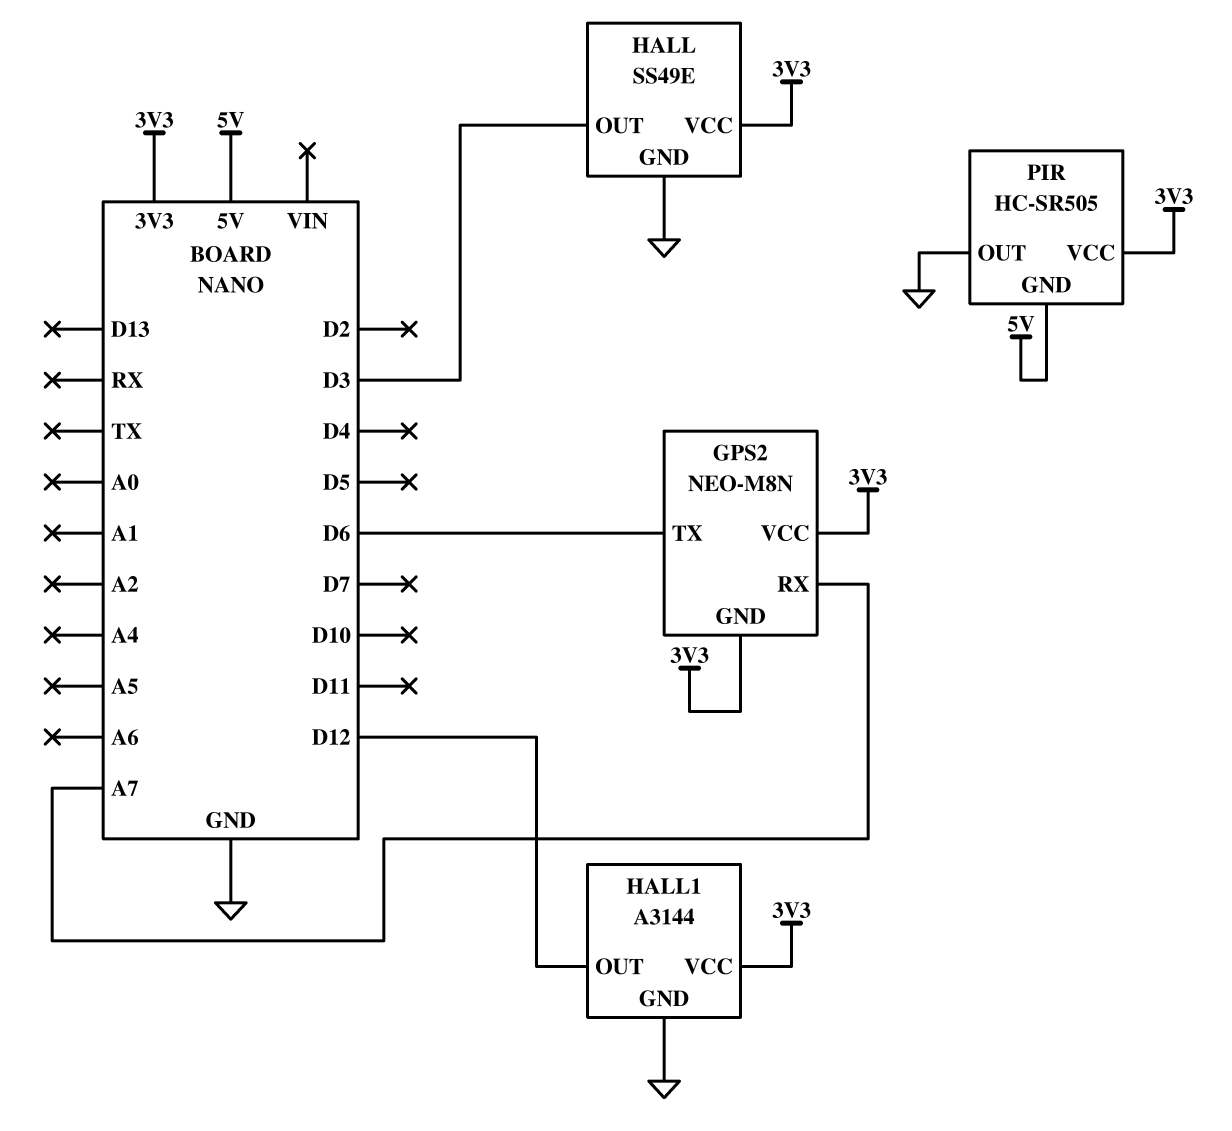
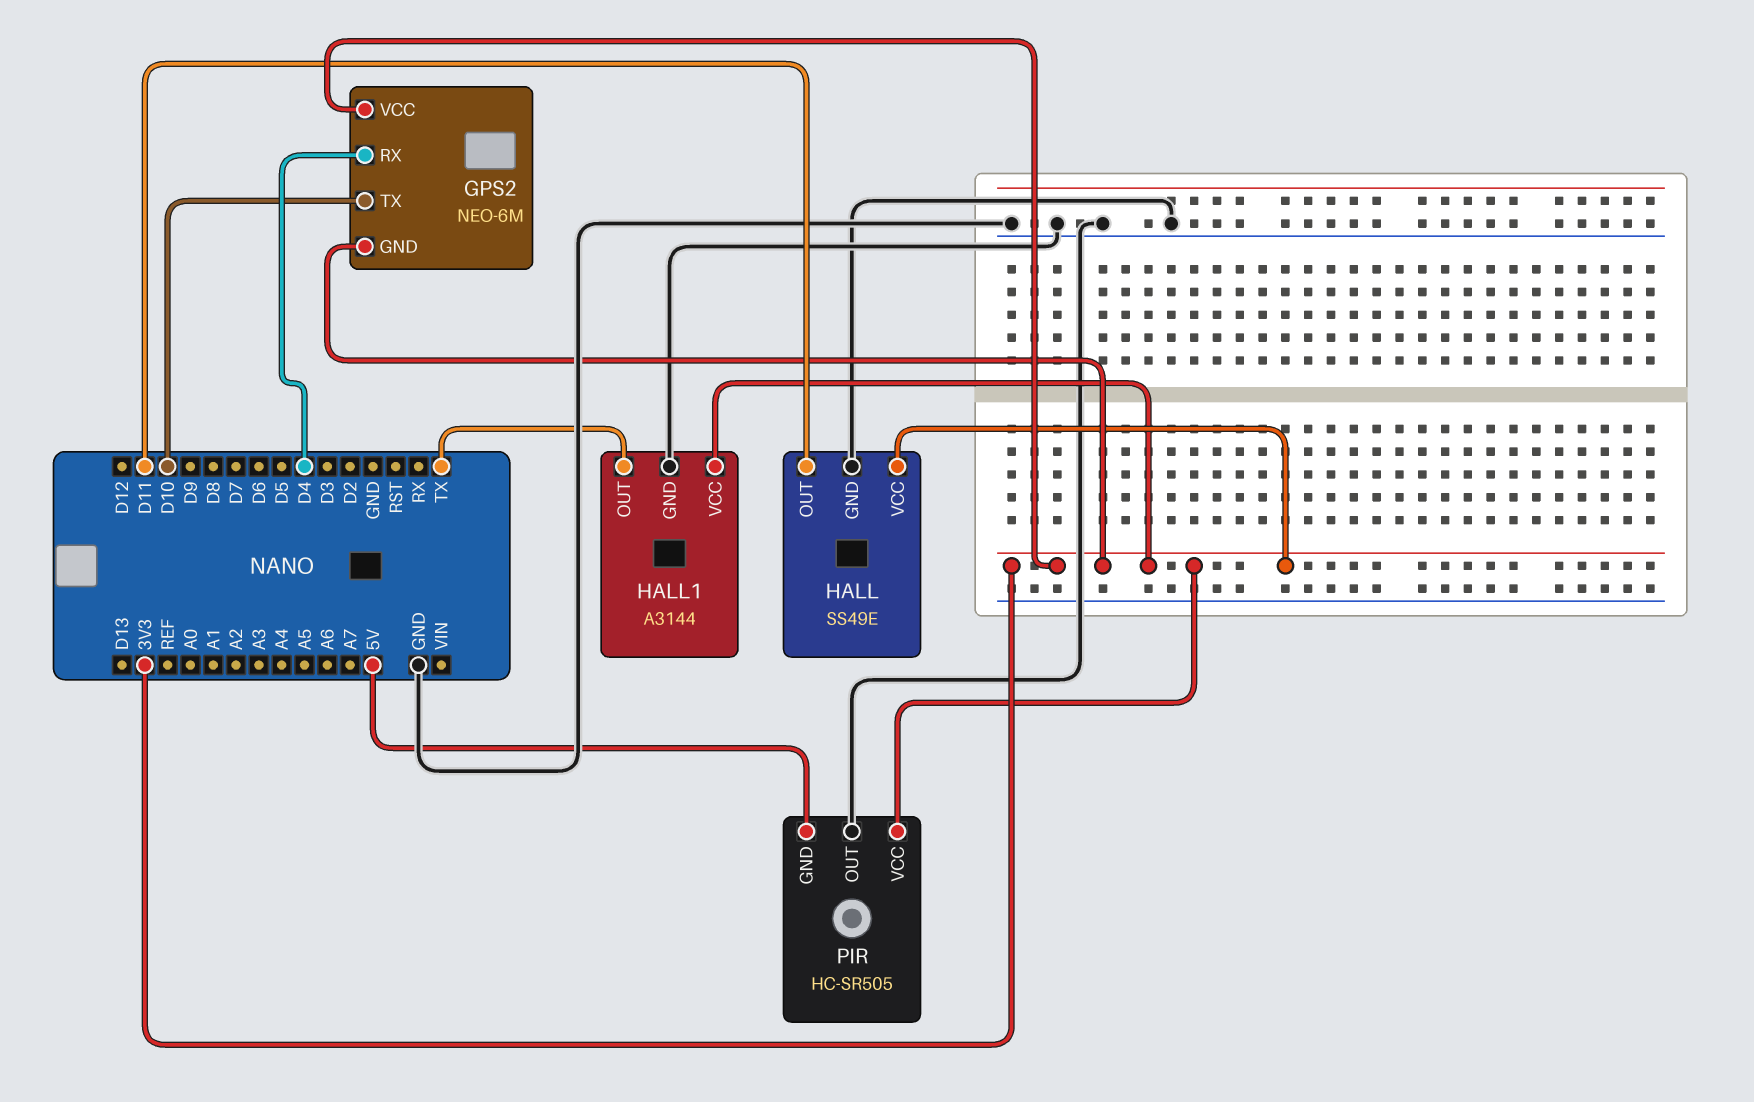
GPS2: NEO-M8N -> NEO-6M
GPS2 pin RX: A7 -> D4
GPS2 pin TX: D6 -> D10
HALL pin OUT: D3 -> D11
HALL1 pin OUT: D12 -> TX

